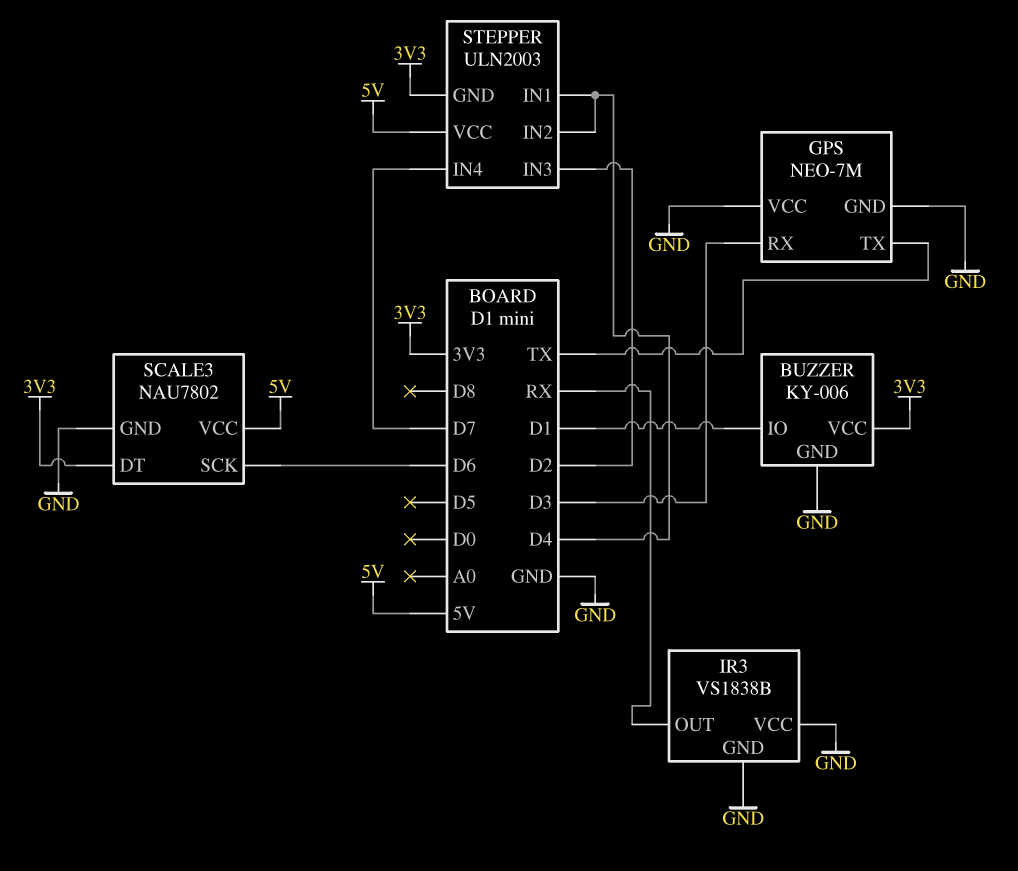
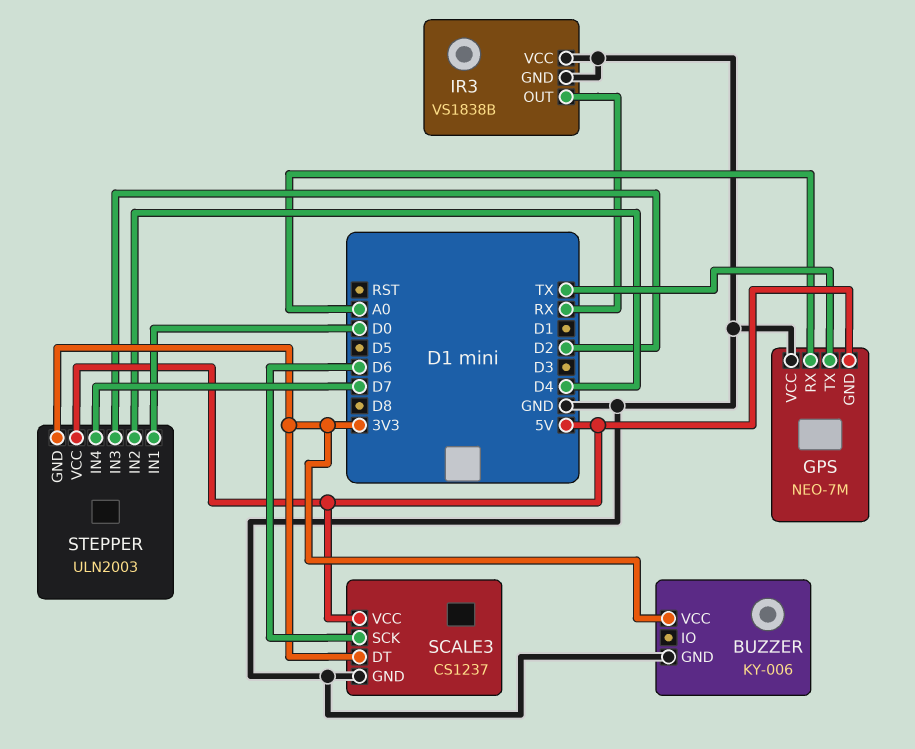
BUZZER pin IO: D1 -> none
GPS pin GND: GND -> 5V
GPS pin RX: D3 -> A0
SCALE3: NAU7802 -> CS1237
STEPPER pin IN1: D4 -> D0

